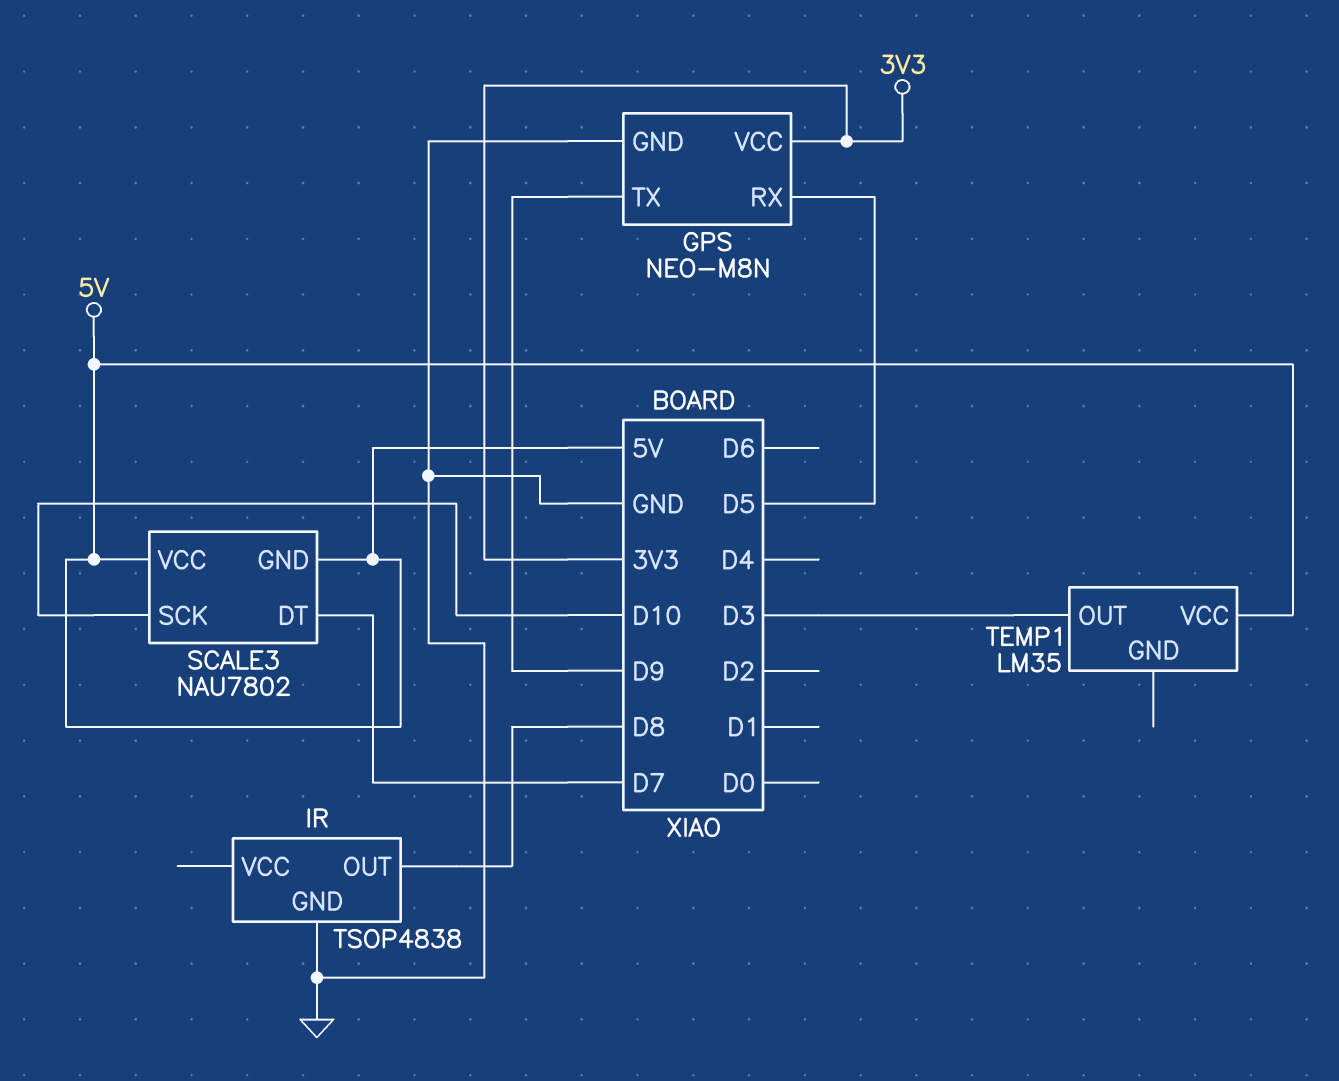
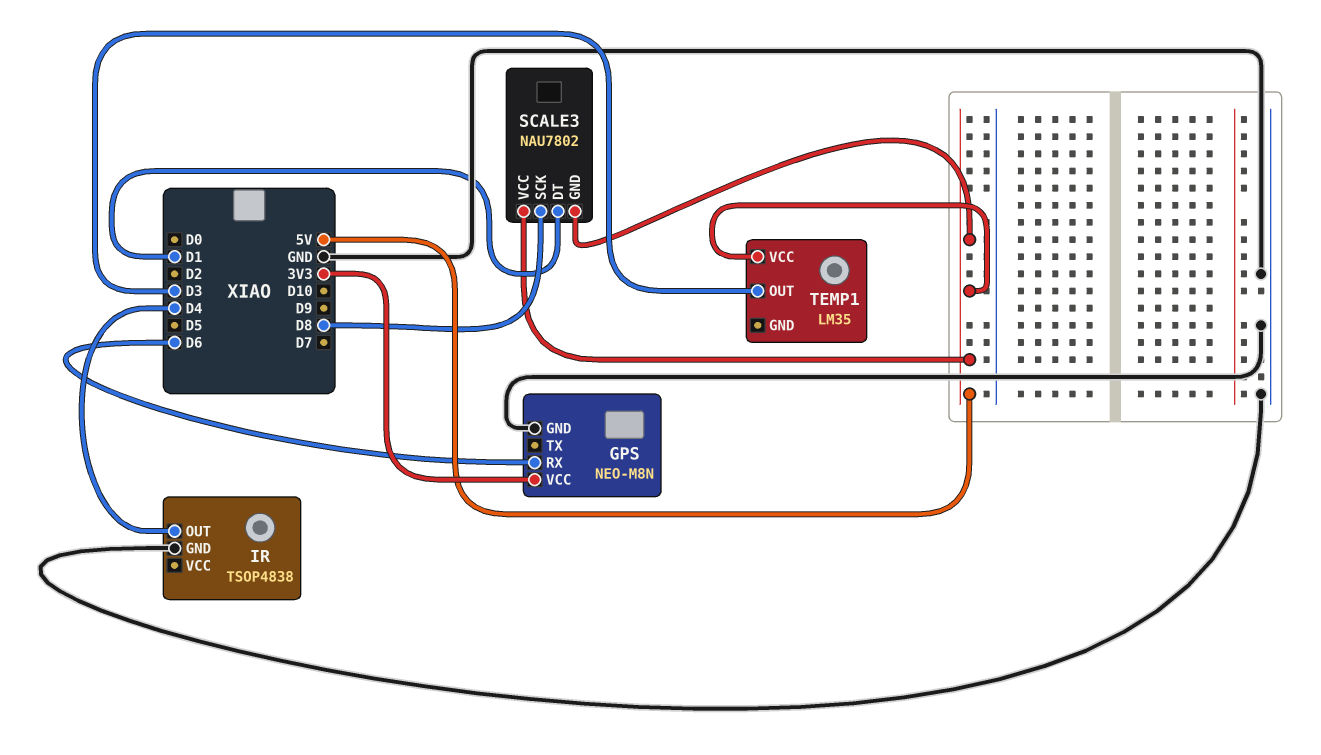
GPS pin RX: D5 -> D6
GPS pin TX: D9 -> none
IR pin OUT: D8 -> D4
SCALE3 pin DT: D7 -> D1
SCALE3 pin SCK: D10 -> D8

